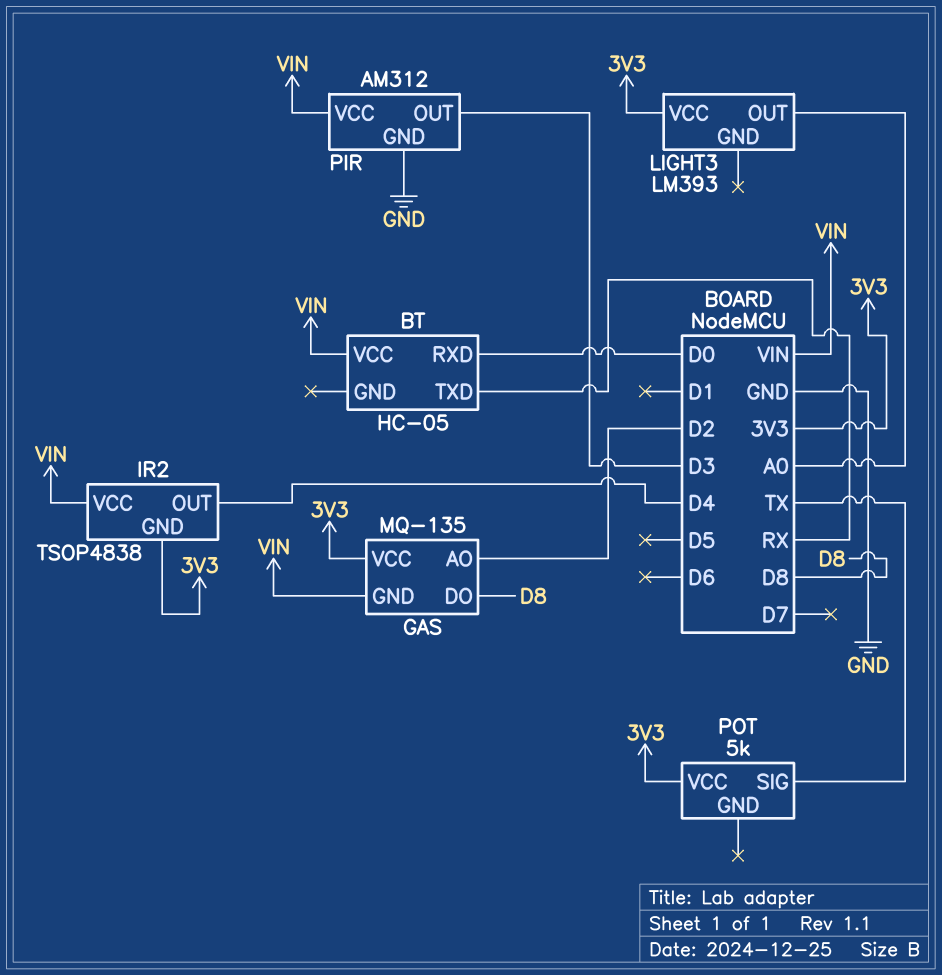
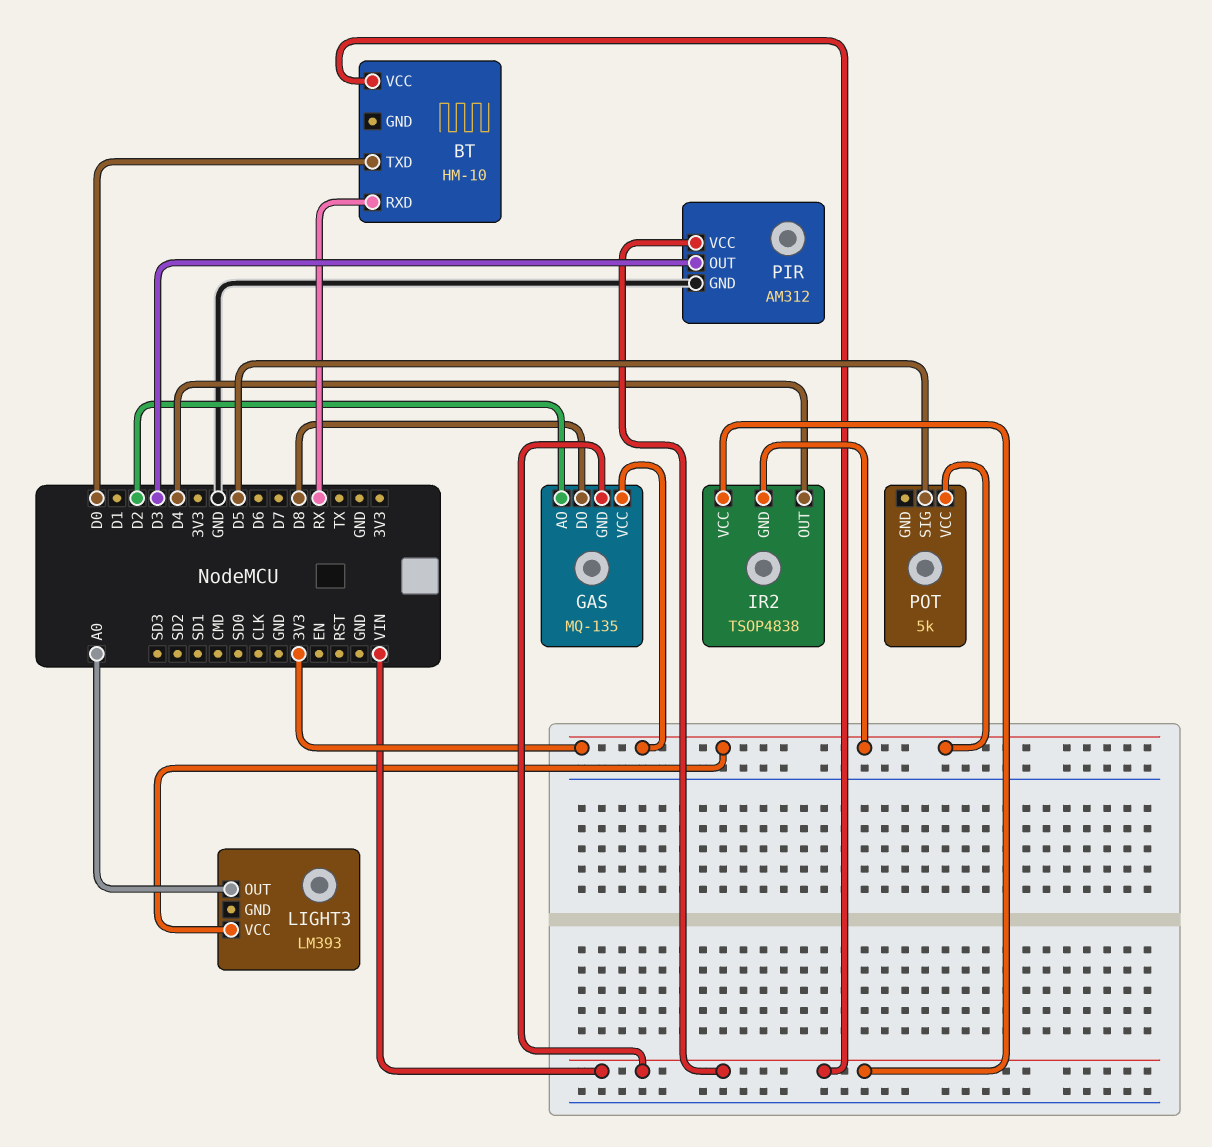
BT: HC-05 -> HM-10
BT pin RXD: D0 -> RX
BT pin TXD: RX -> D0
POT pin SIG: TX -> D5

